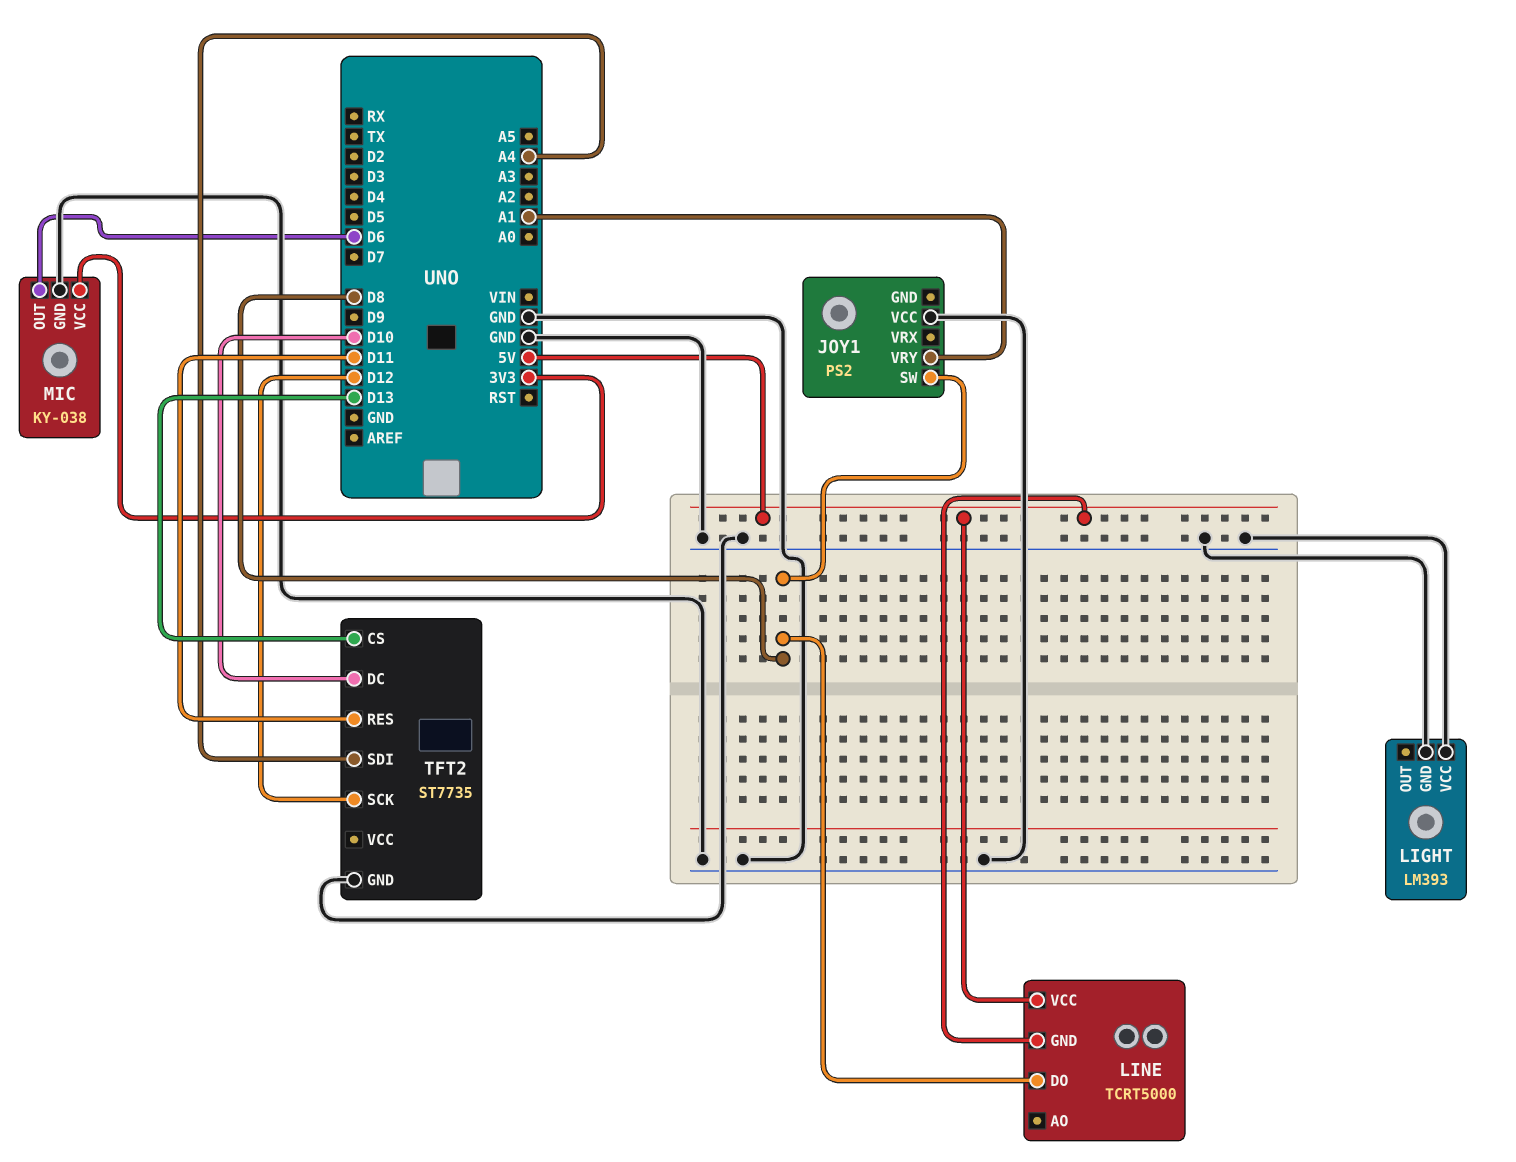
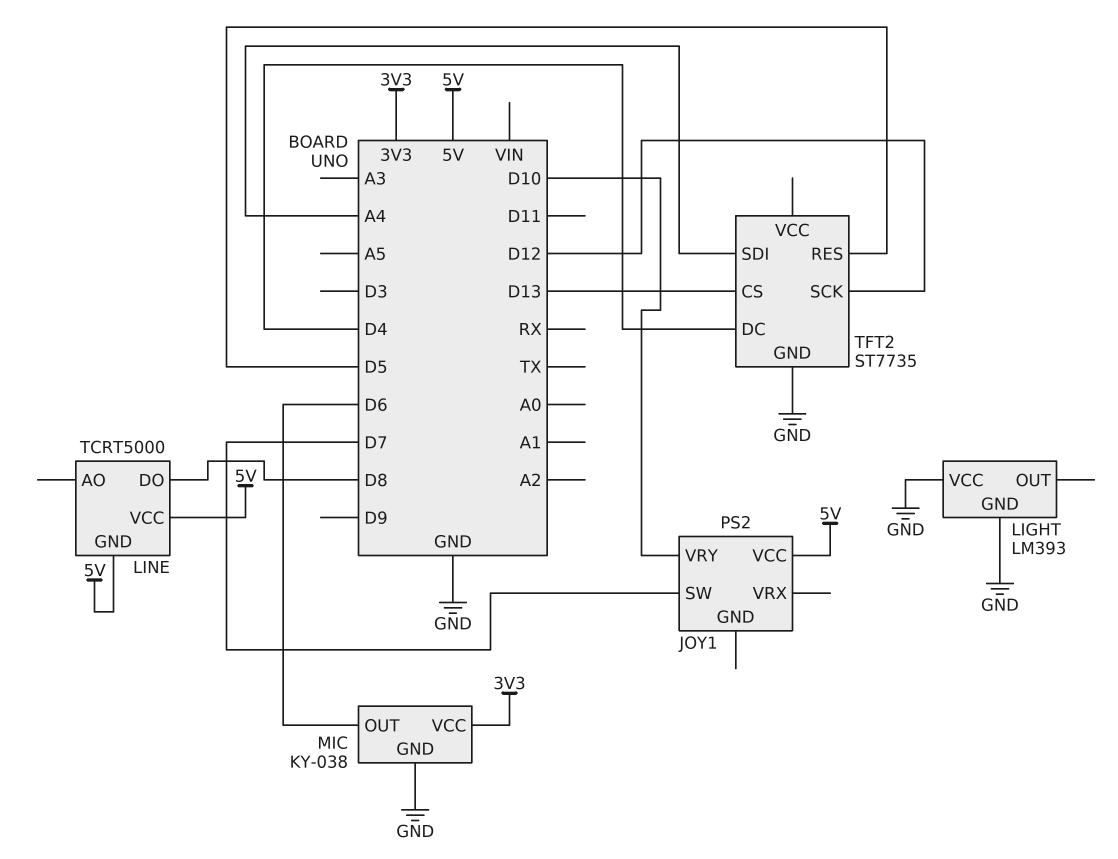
JOY1 pin SW: D8 -> D7
JOY1 pin VCC: GND -> 5V
JOY1 pin VRY: A1 -> D10
TFT2 pin DC: D10 -> D4
TFT2 pin RES: D11 -> D5

